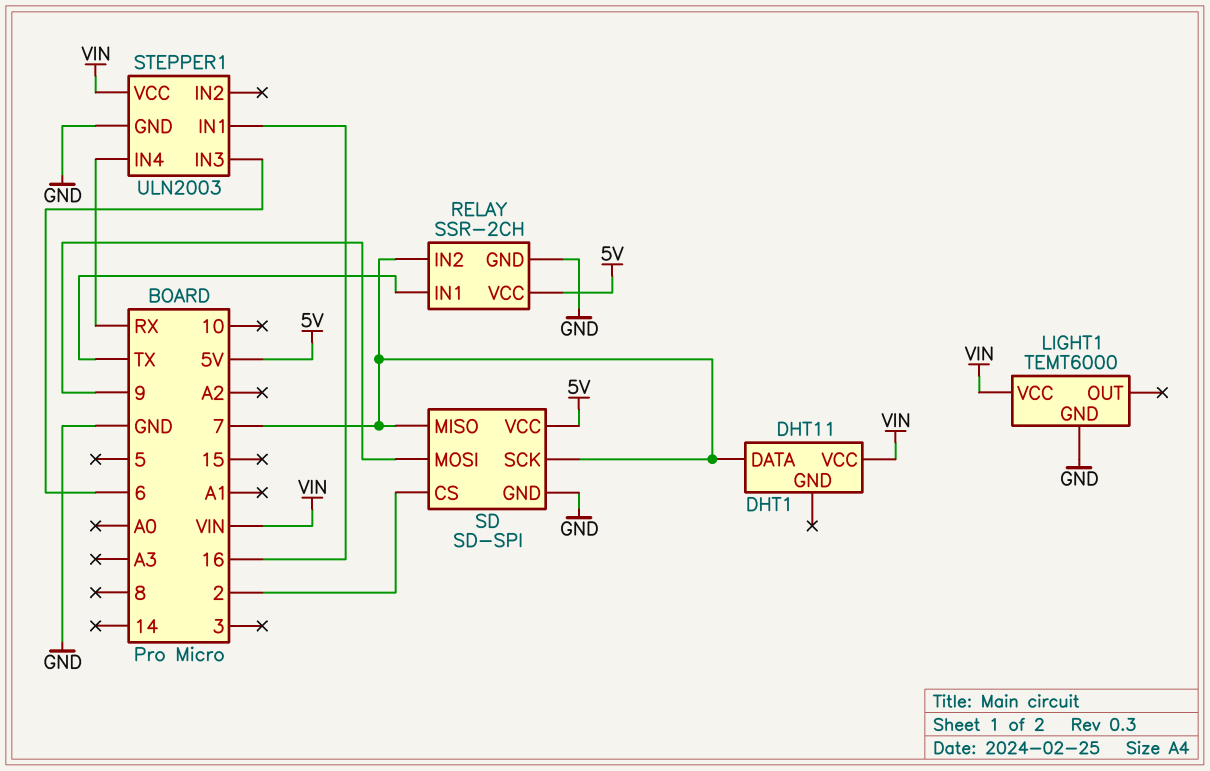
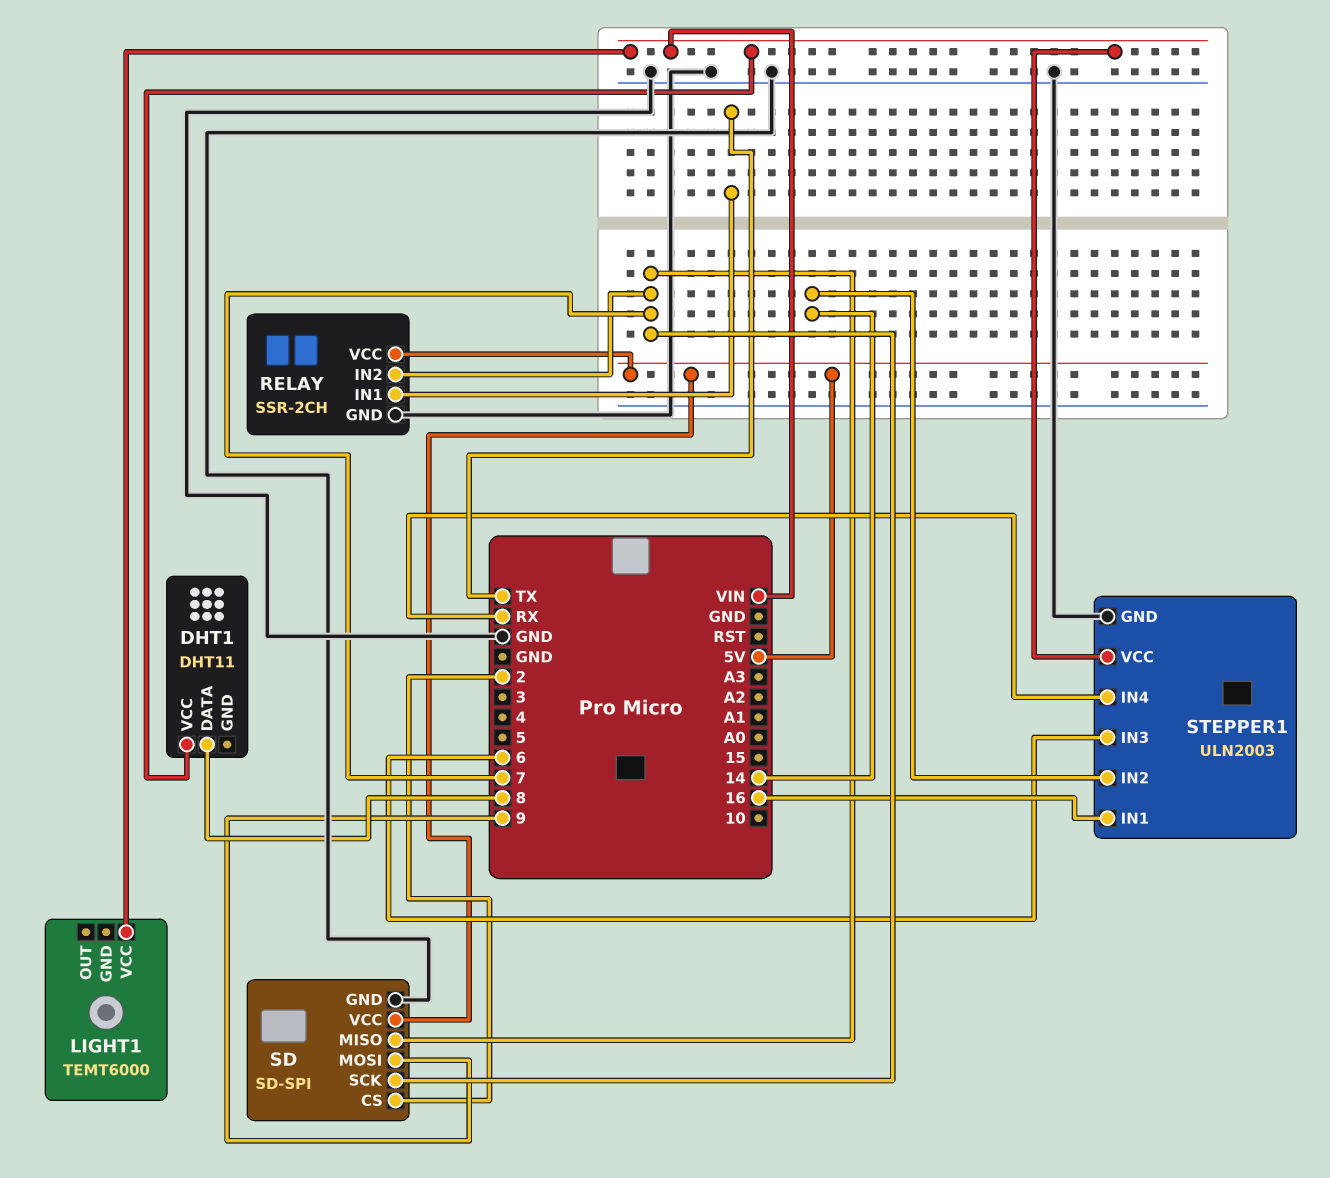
DHT1 pin DATA: 7 -> 8
LIGHT1 pin GND: GND -> none
STEPPER1 pin IN2: none -> 14

